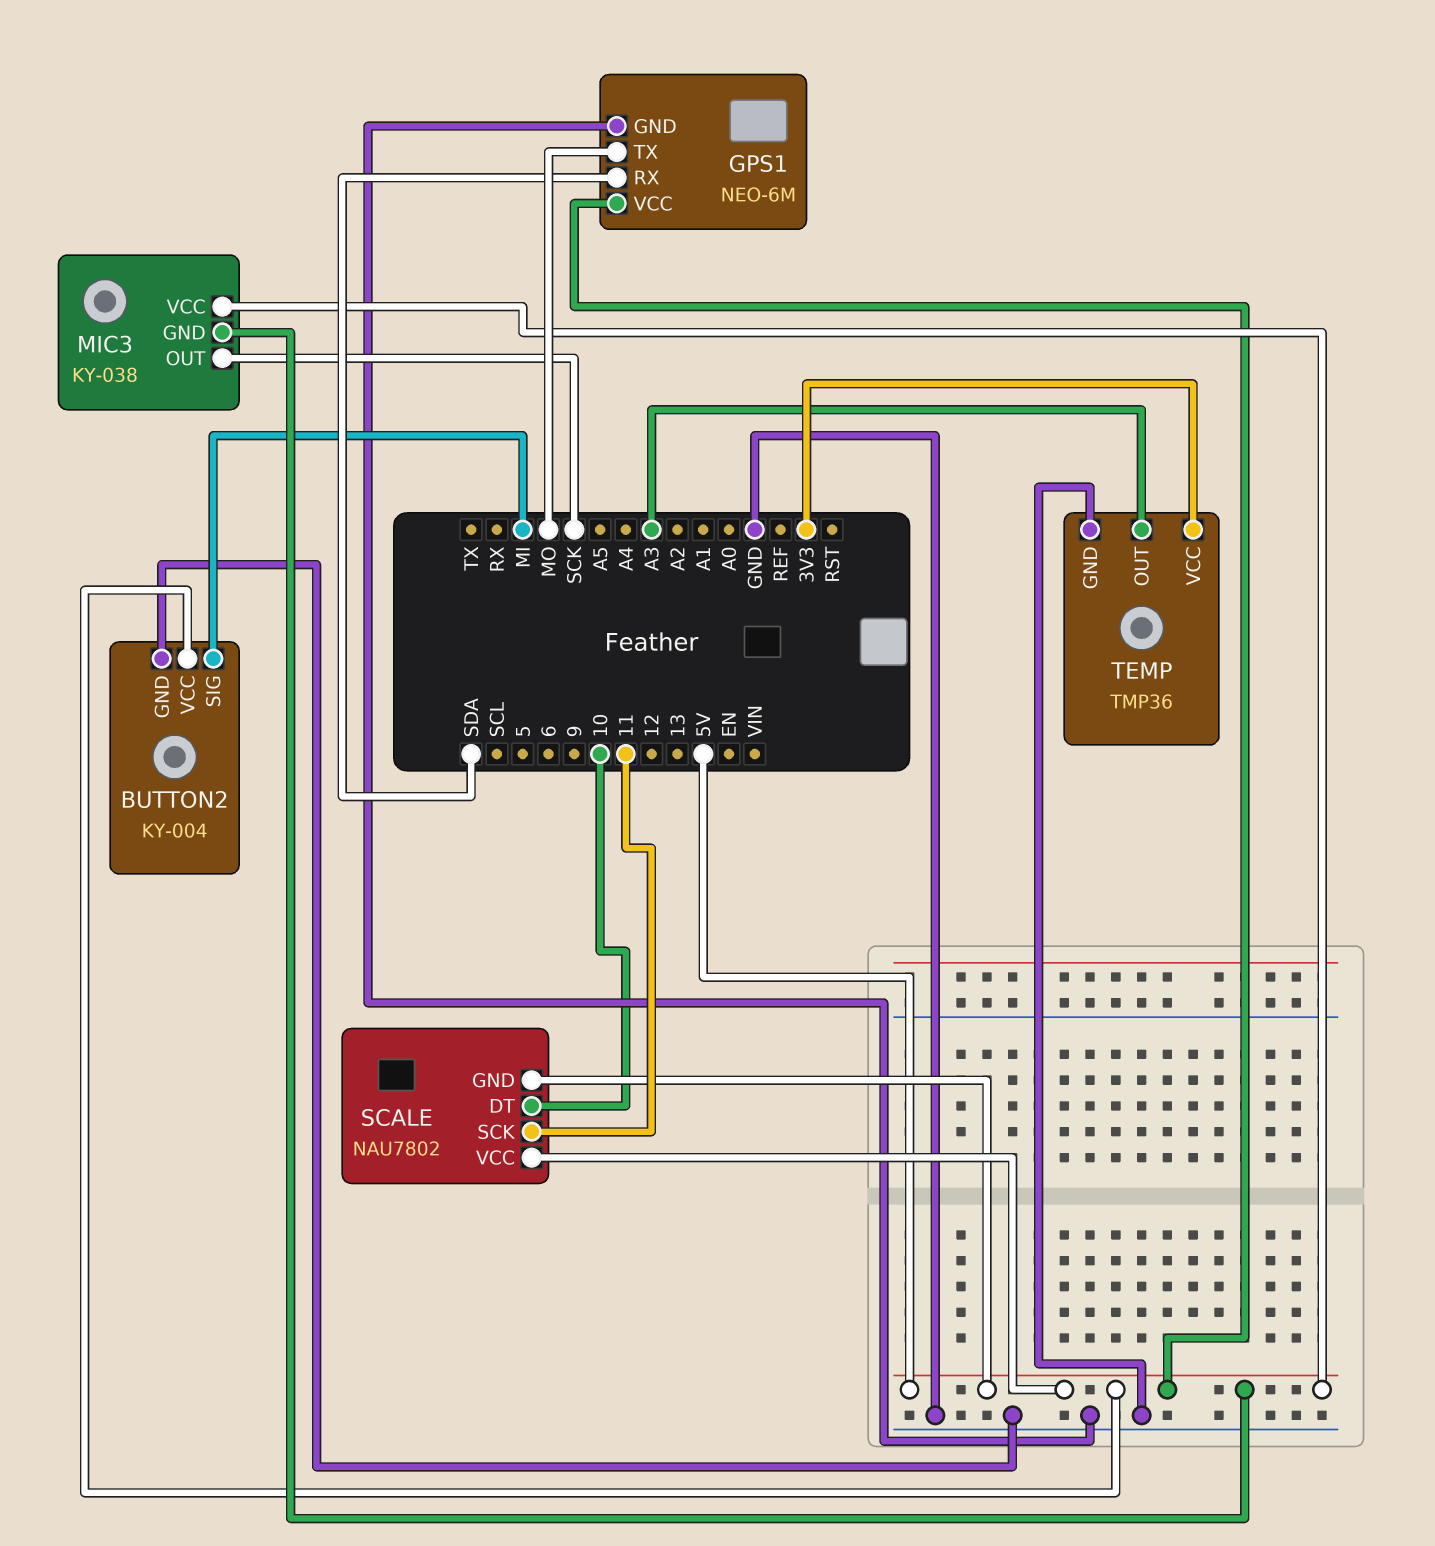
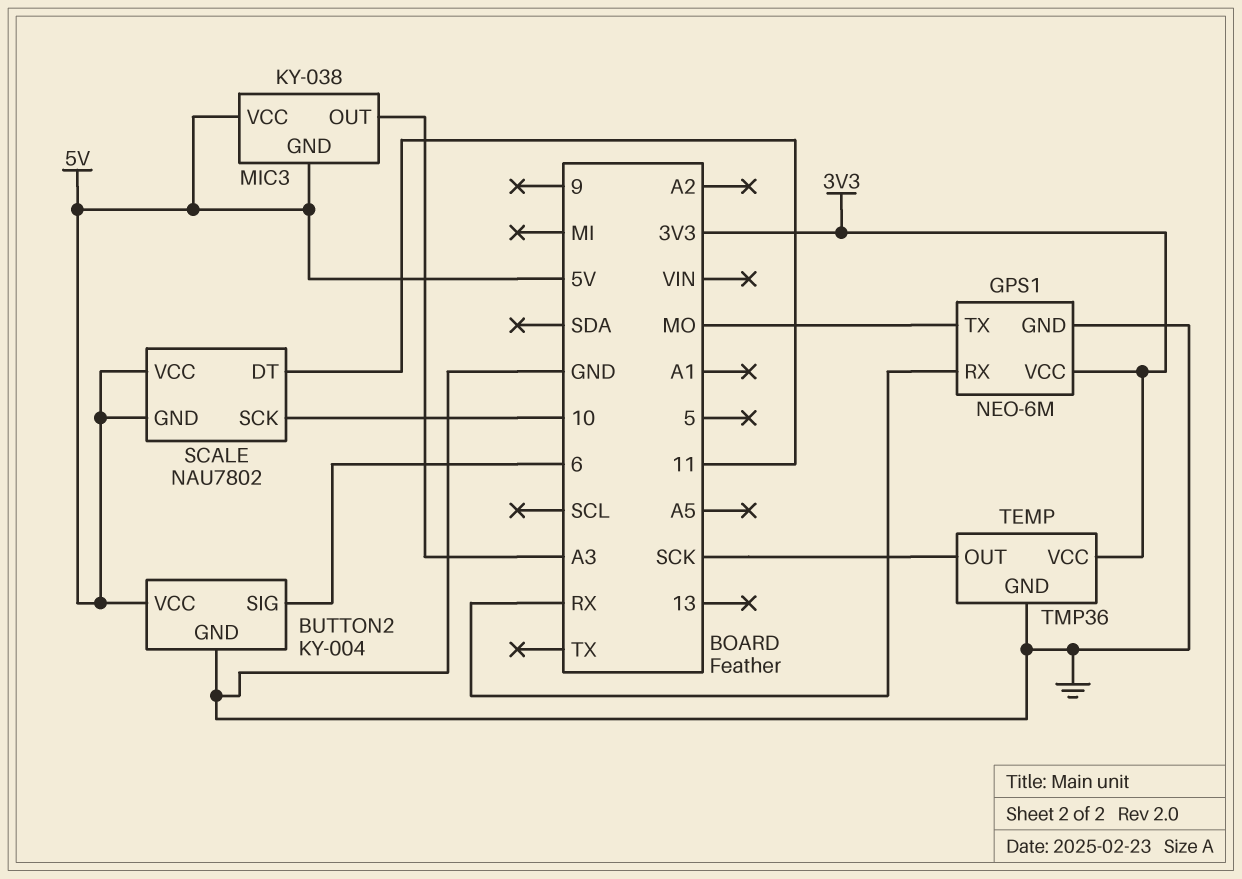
BUTTON2 pin SIG: MI -> 6
GPS1 pin RX: SDA -> RX
GPS1 pin VCC: 5V -> 3V3
MIC3 pin OUT: SCK -> A3
SCALE pin DT: 10 -> 11
SCALE pin SCK: 11 -> 10
TEMP pin OUT: A3 -> SCK

